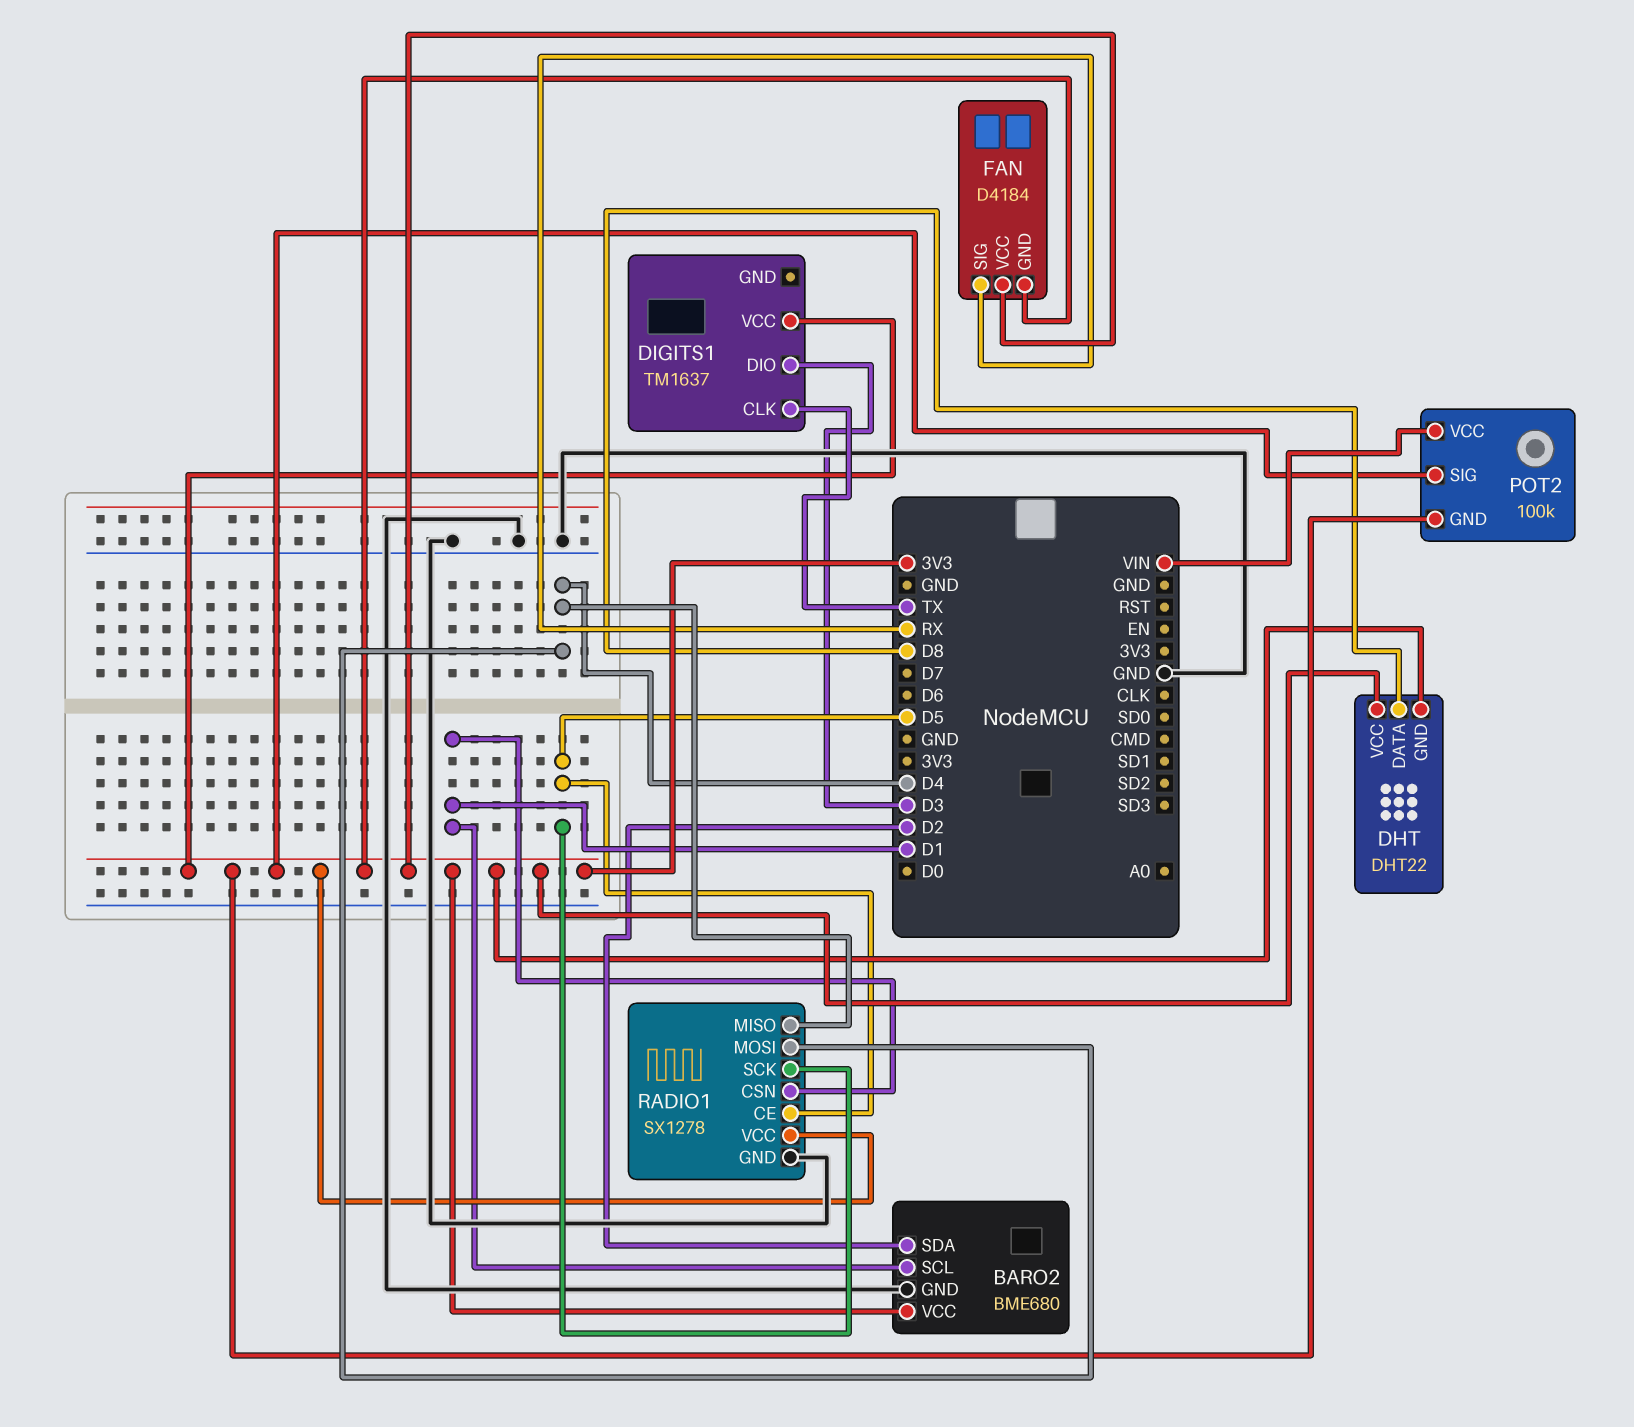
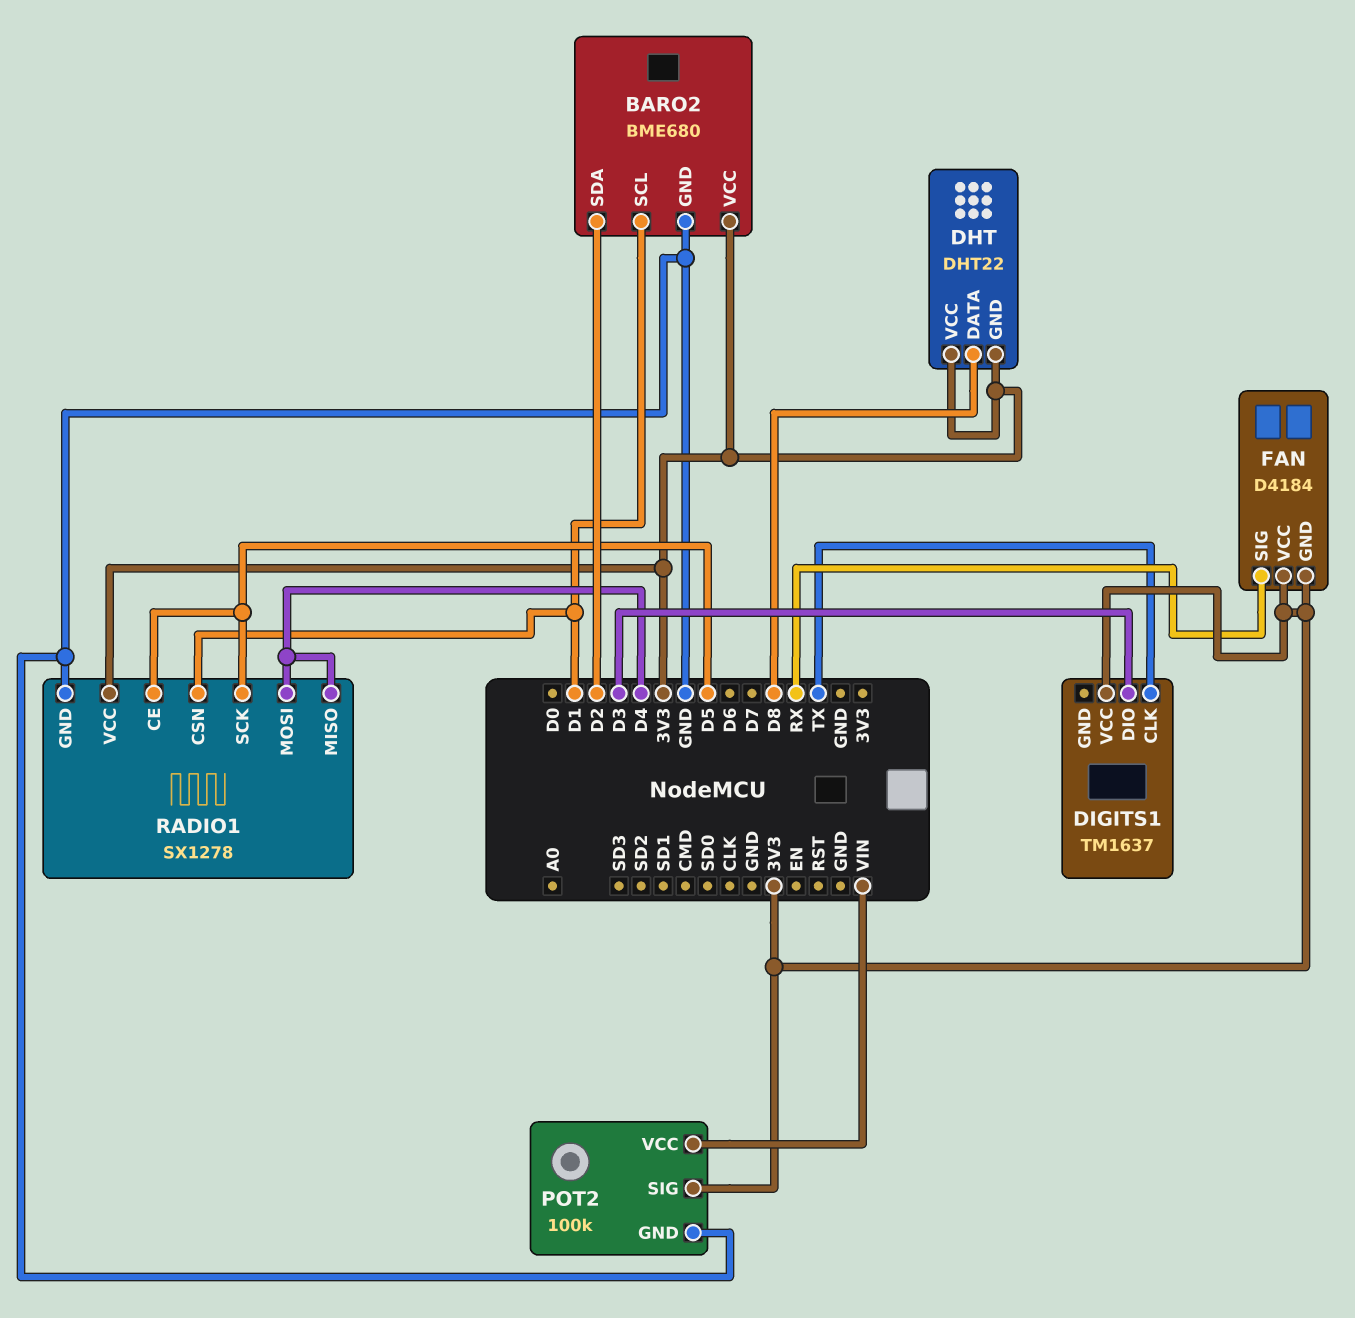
POT2 pin GND: 3V3 -> GND

